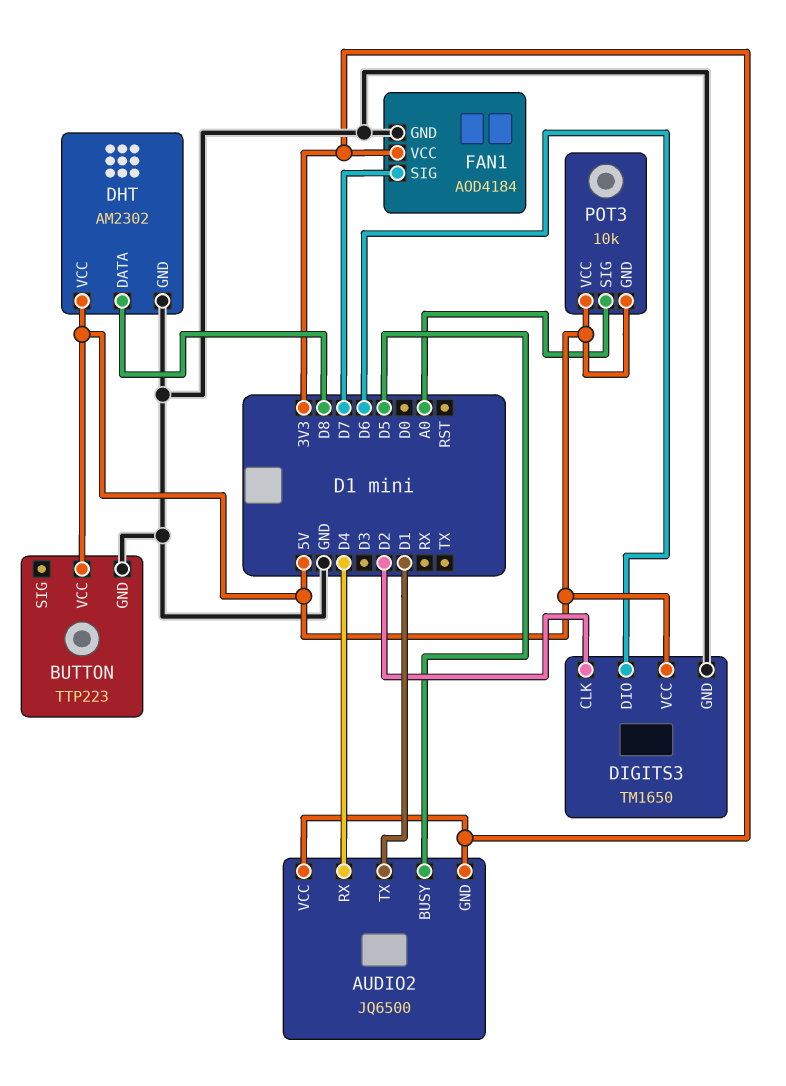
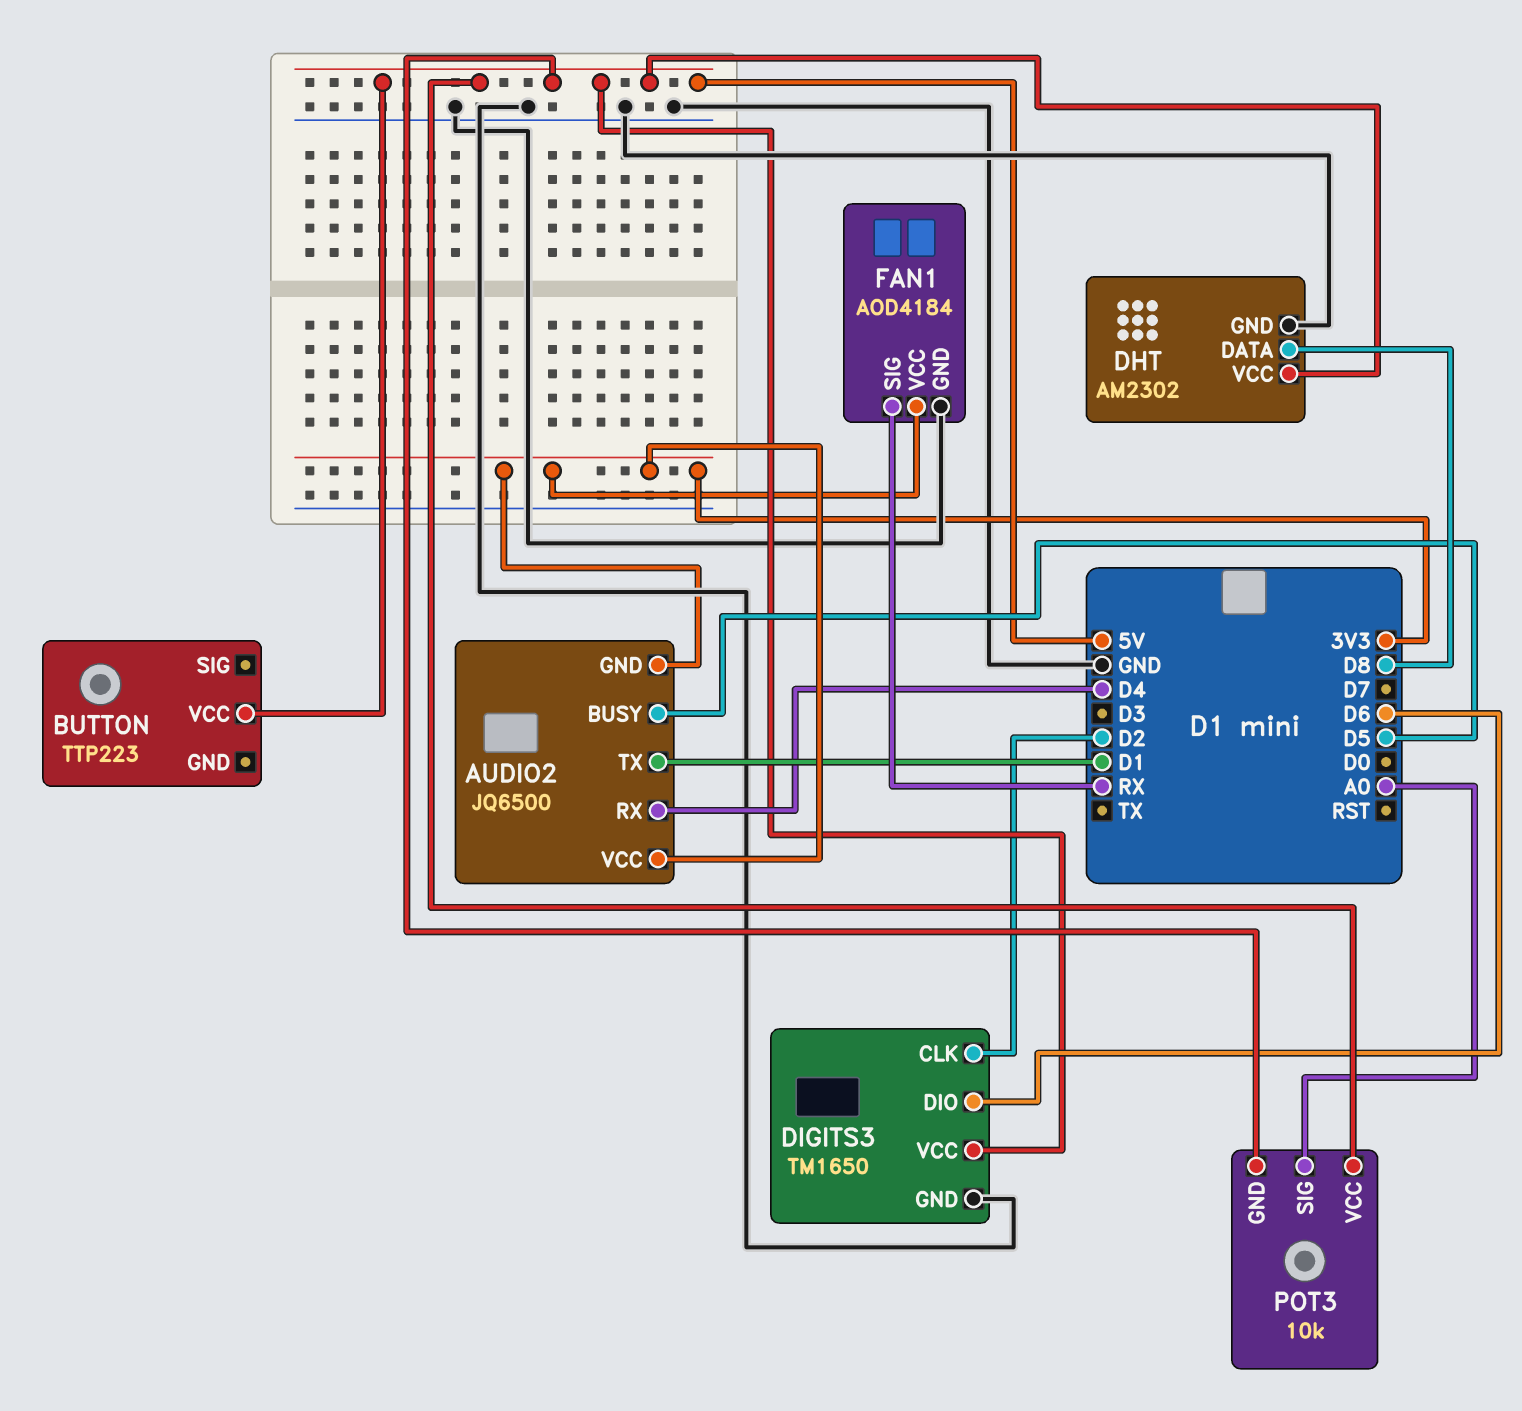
BUTTON pin GND: GND -> none
FAN1 pin SIG: D7 -> RX

